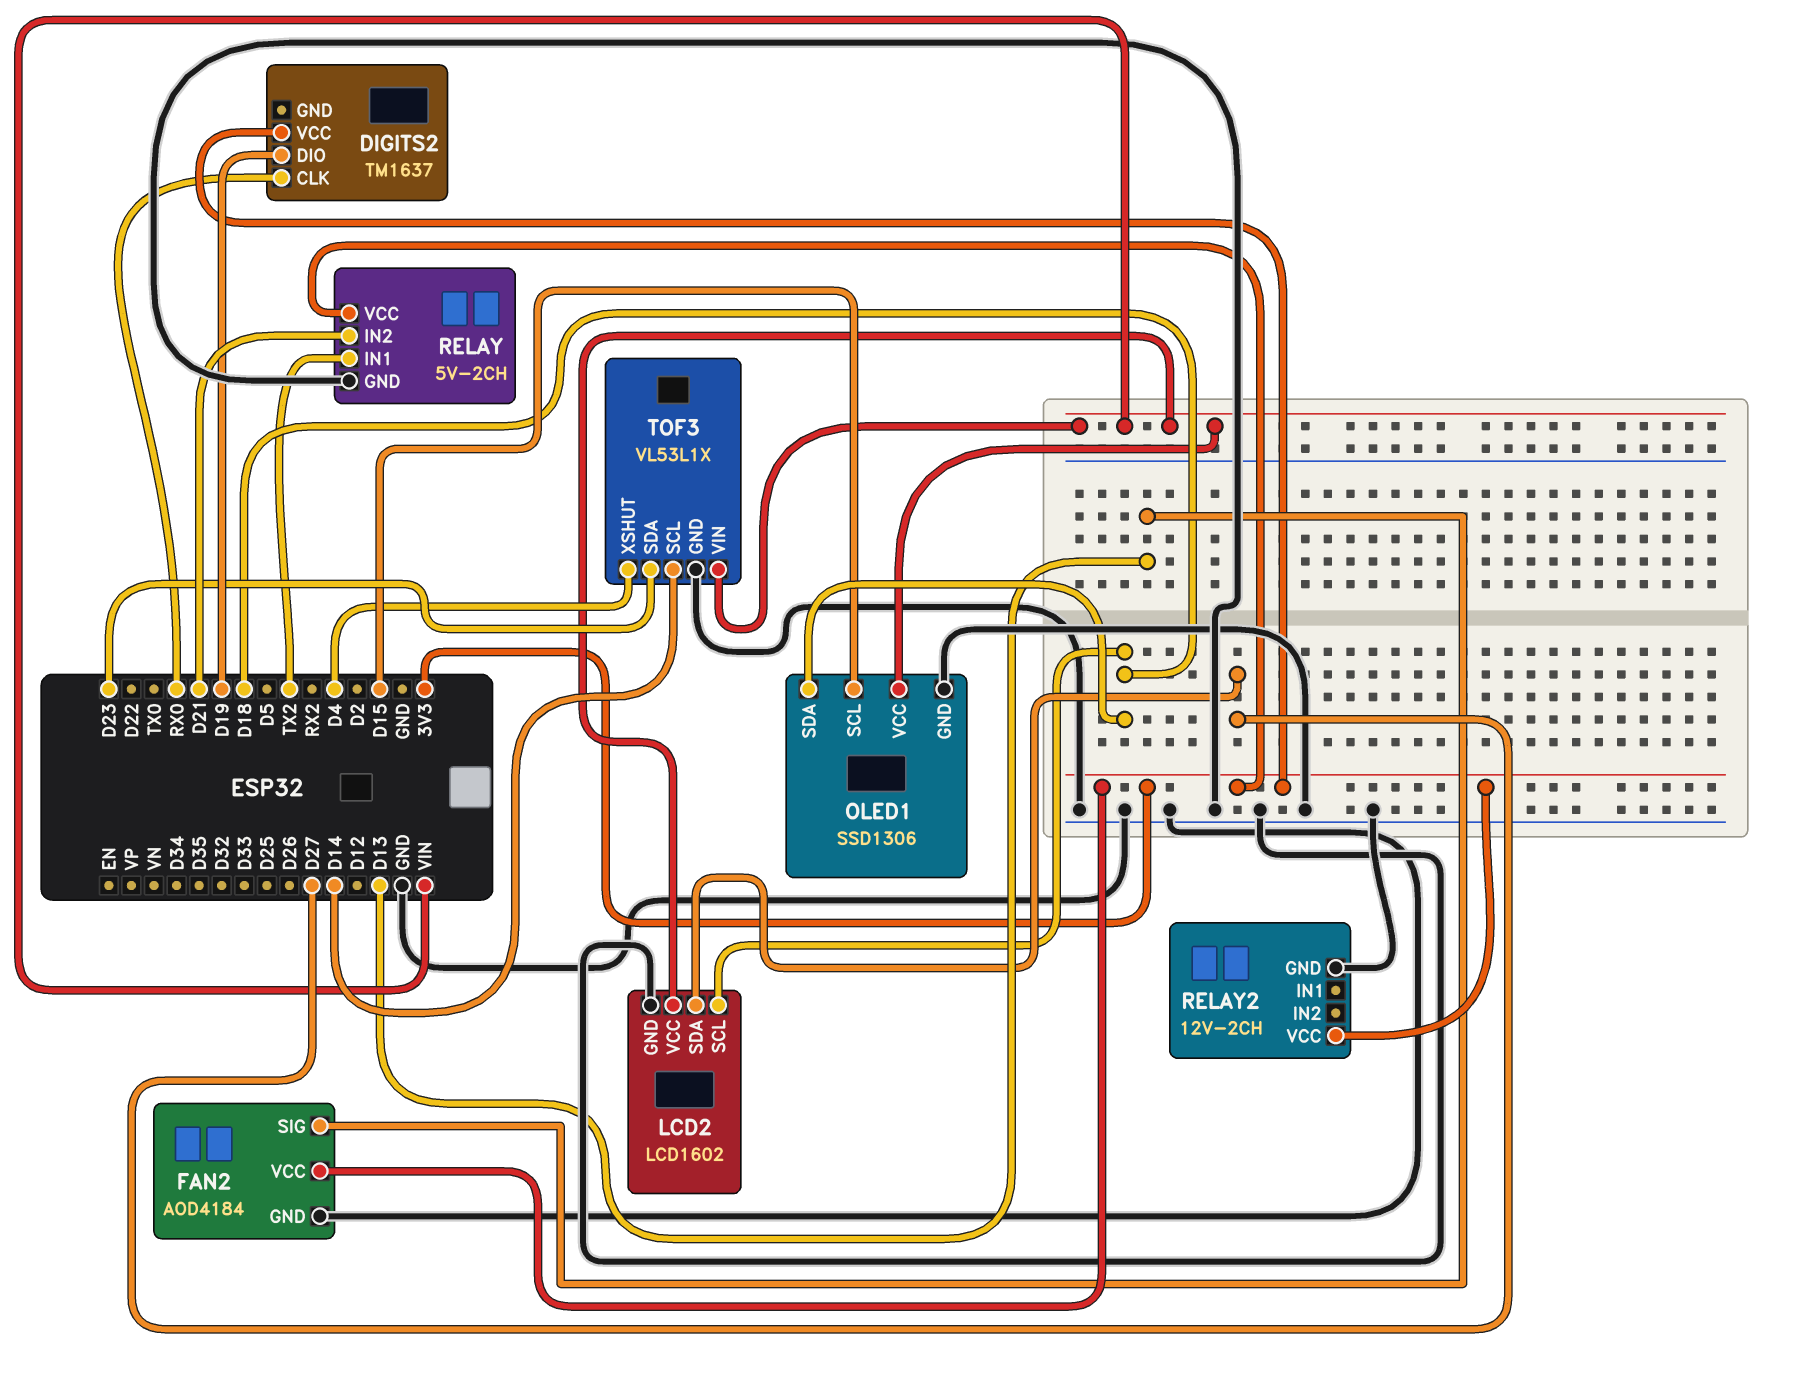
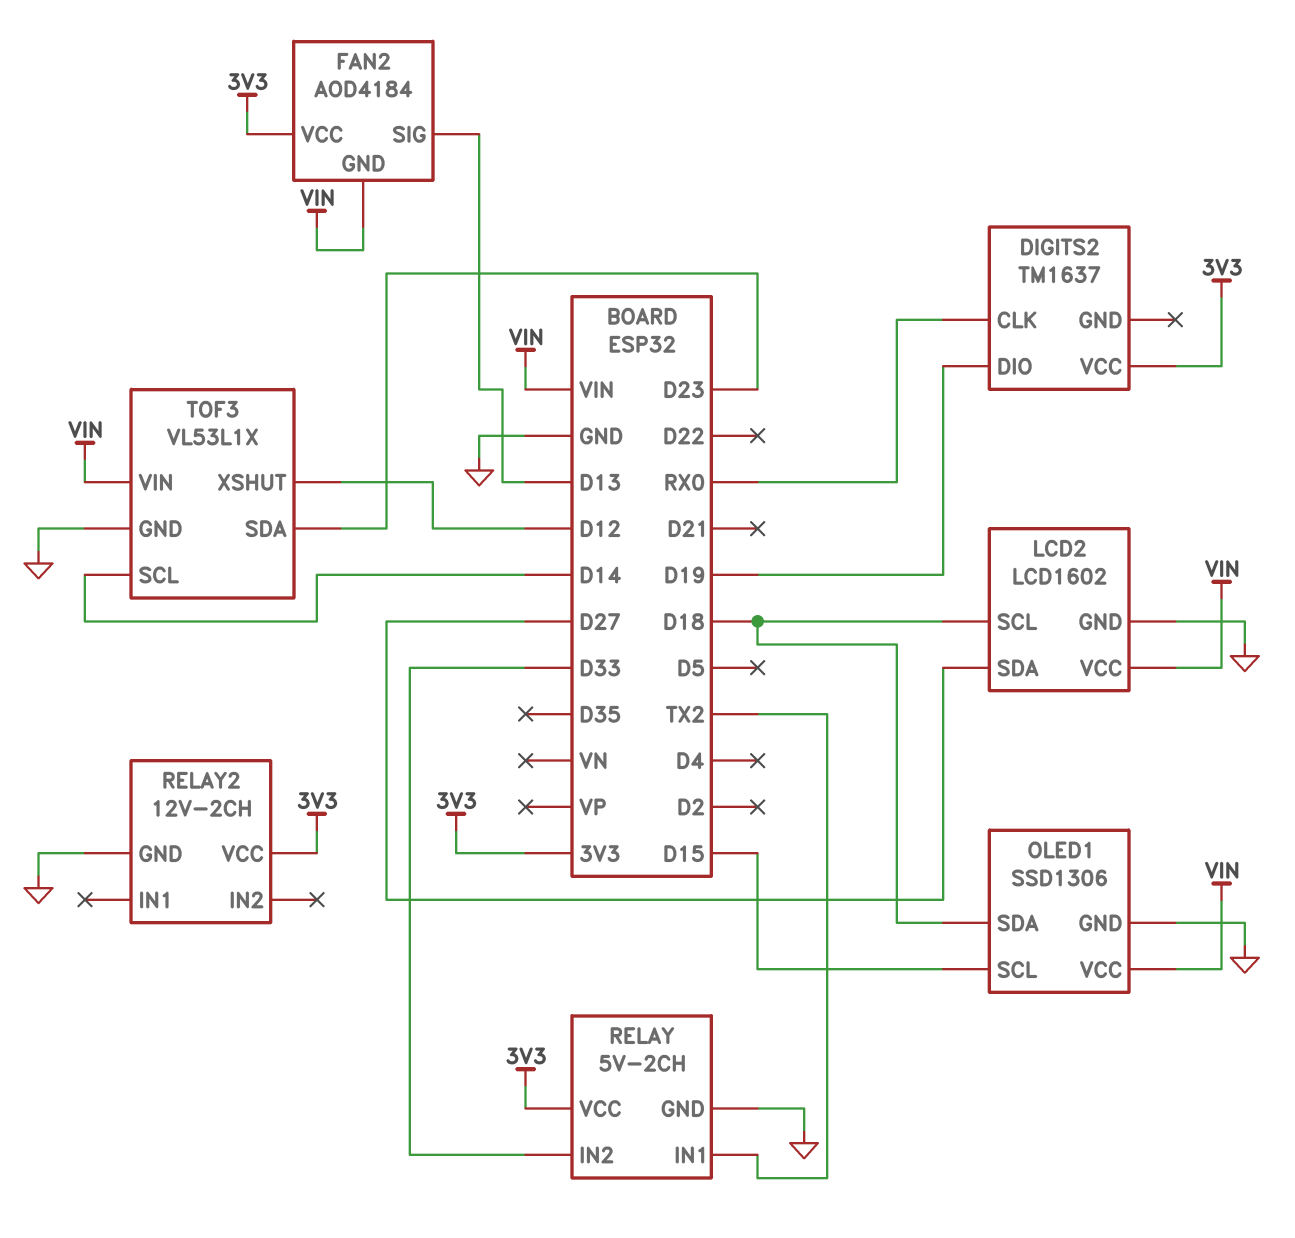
FAN2 pin GND: GND -> VIN
RELAY pin IN2: D21 -> D33
TOF3 pin XSHUT: D4 -> D12

